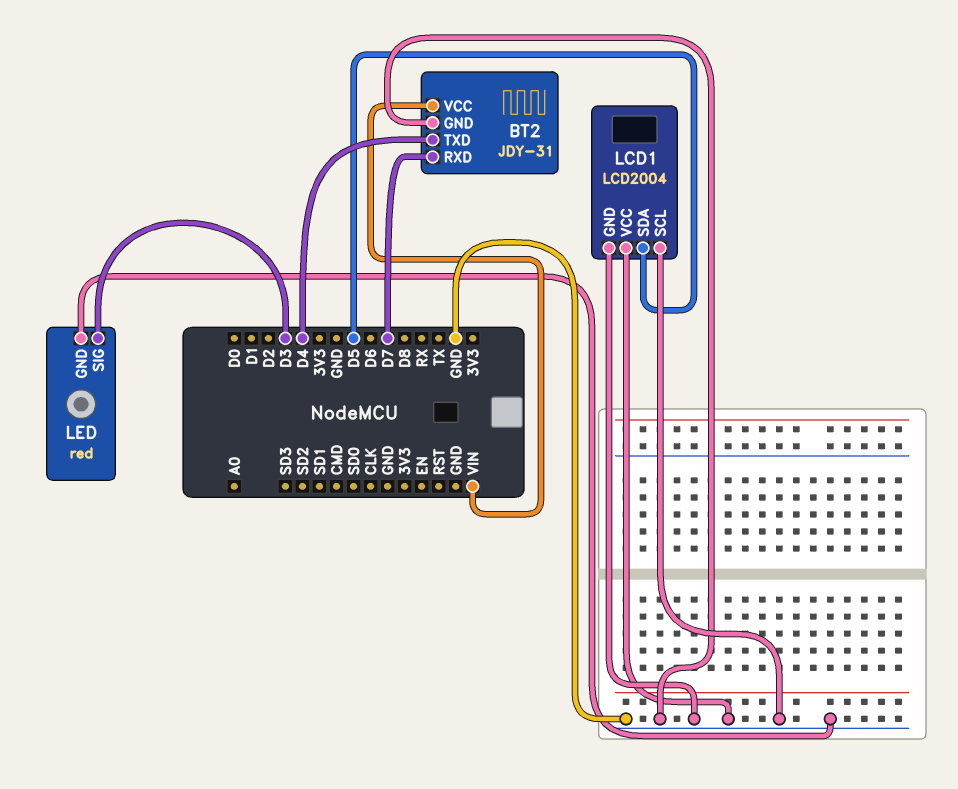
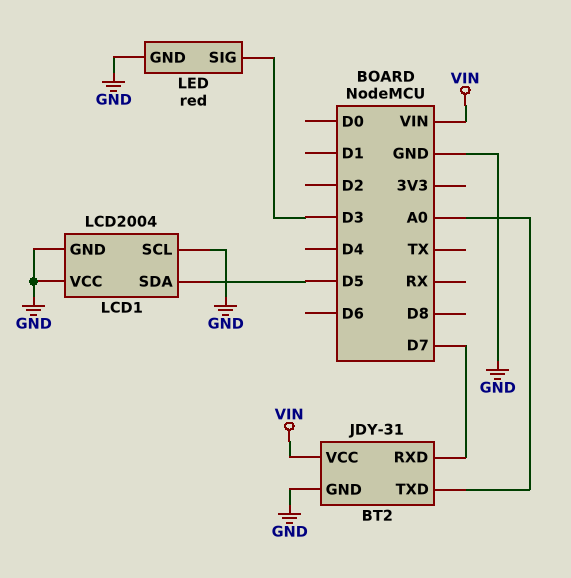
BT2 pin TXD: D4 -> A0

